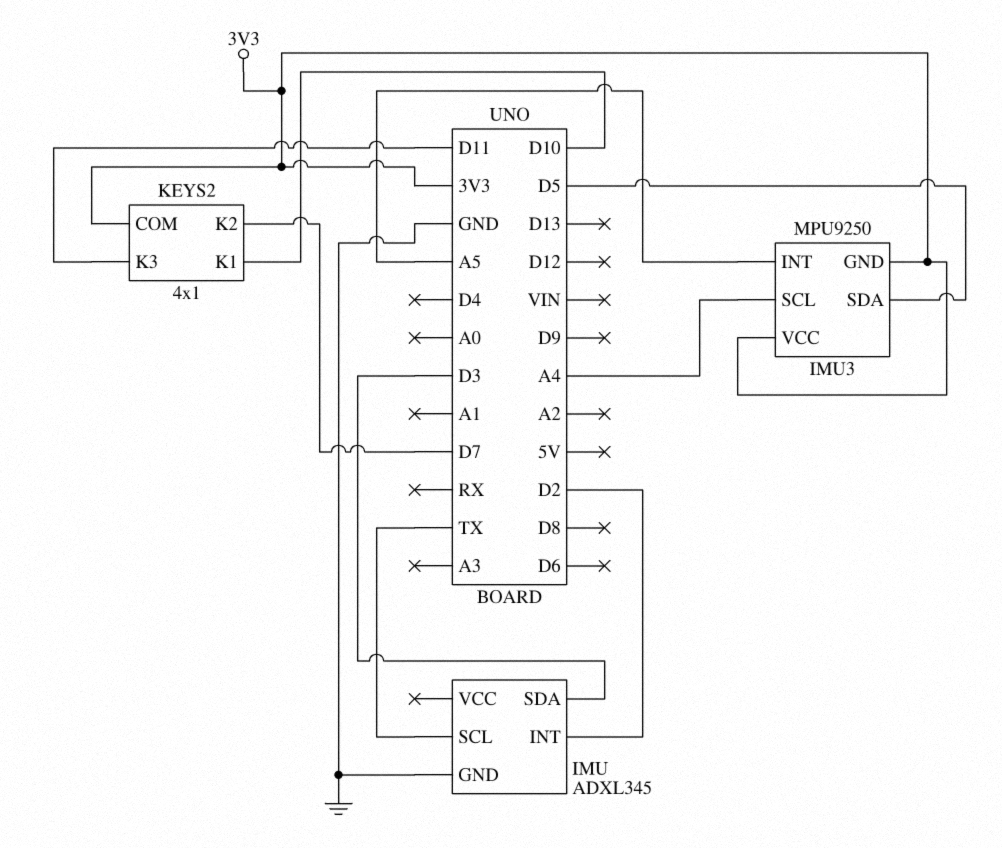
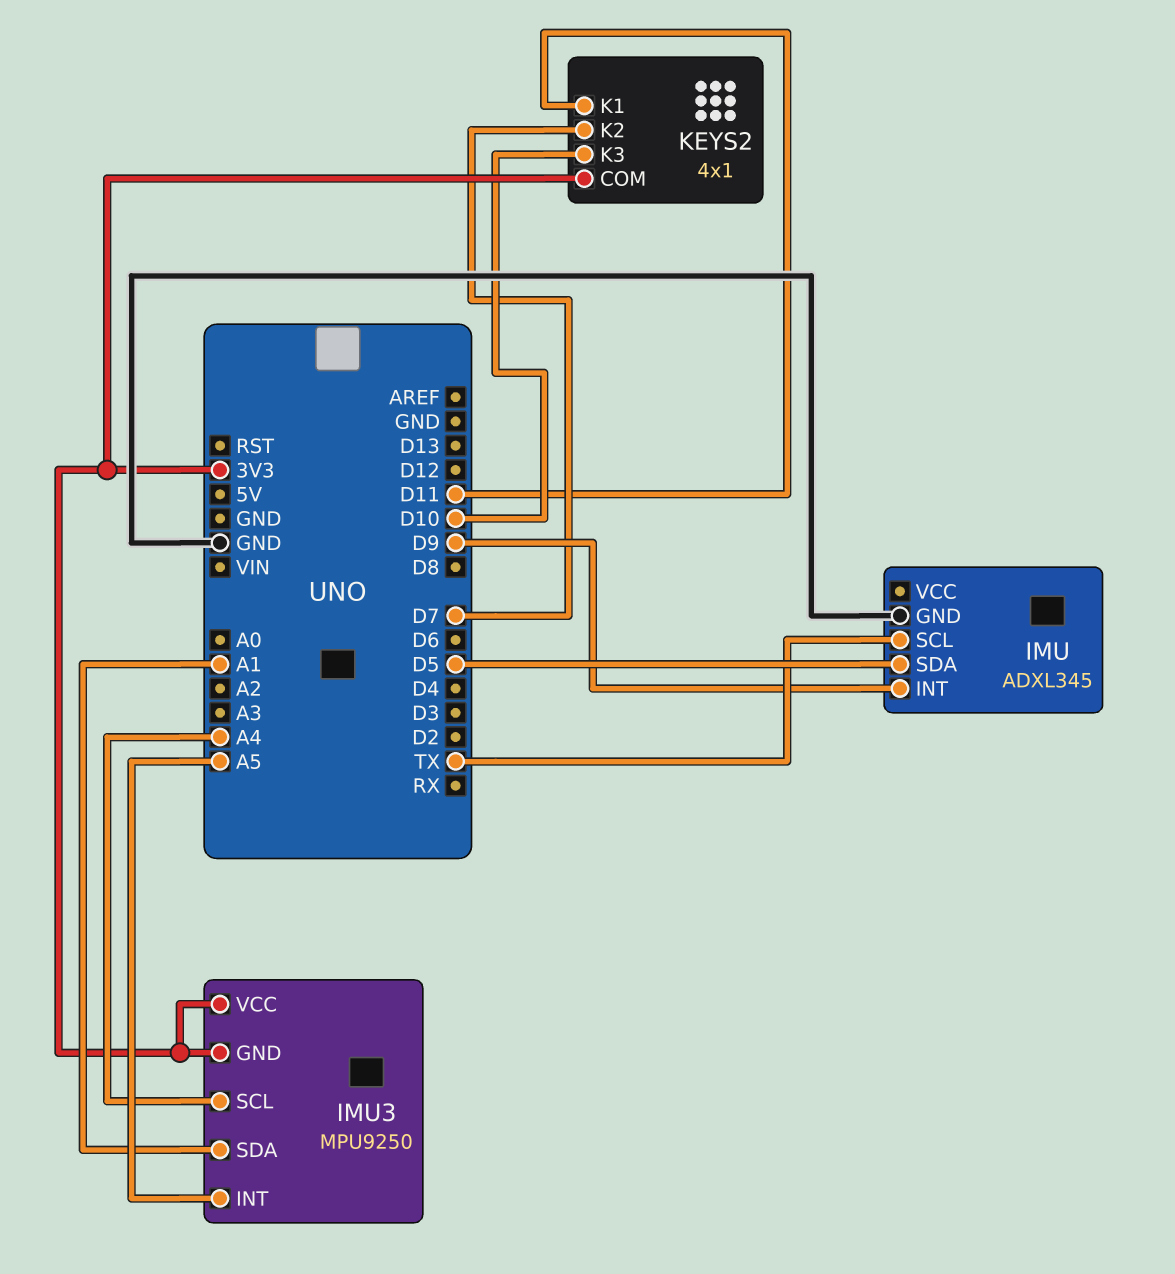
IMU pin INT: D2 -> D9
IMU pin SDA: D3 -> D5
IMU3 pin SDA: D5 -> A1
KEYS2 pin K1: D10 -> D11
KEYS2 pin K3: D11 -> D10

